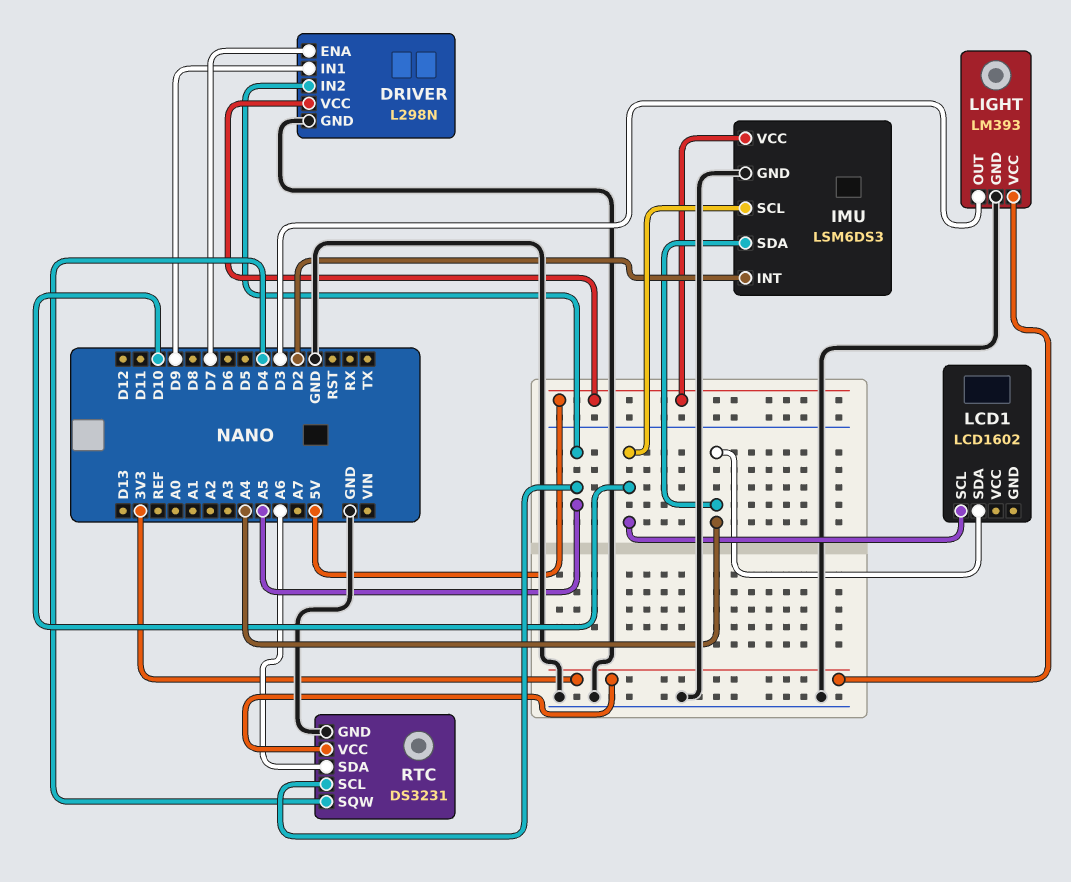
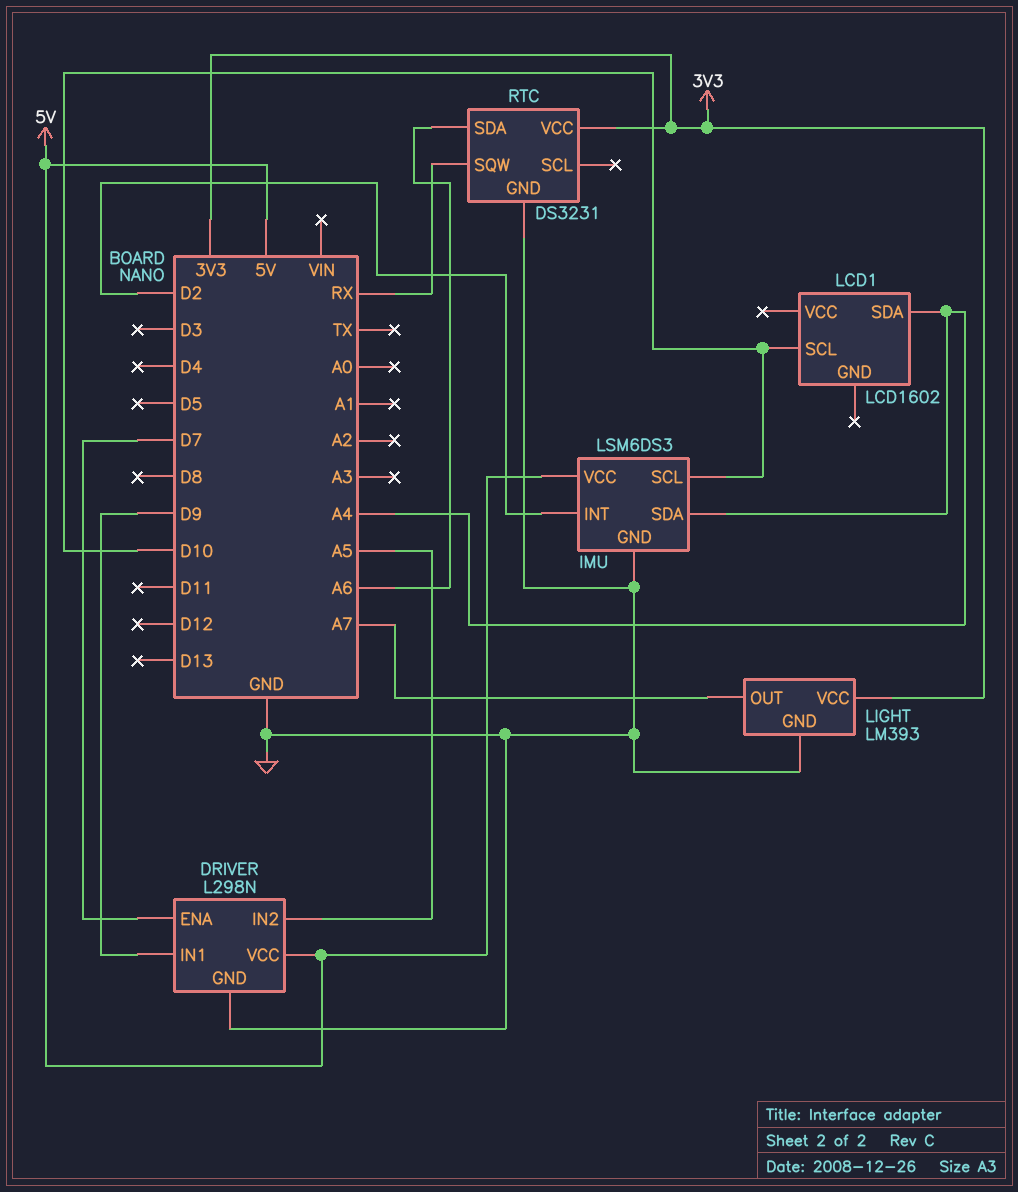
LIGHT pin OUT: D3 -> A7
RTC pin SCL: A5 -> none
RTC pin SQW: D4 -> RX

